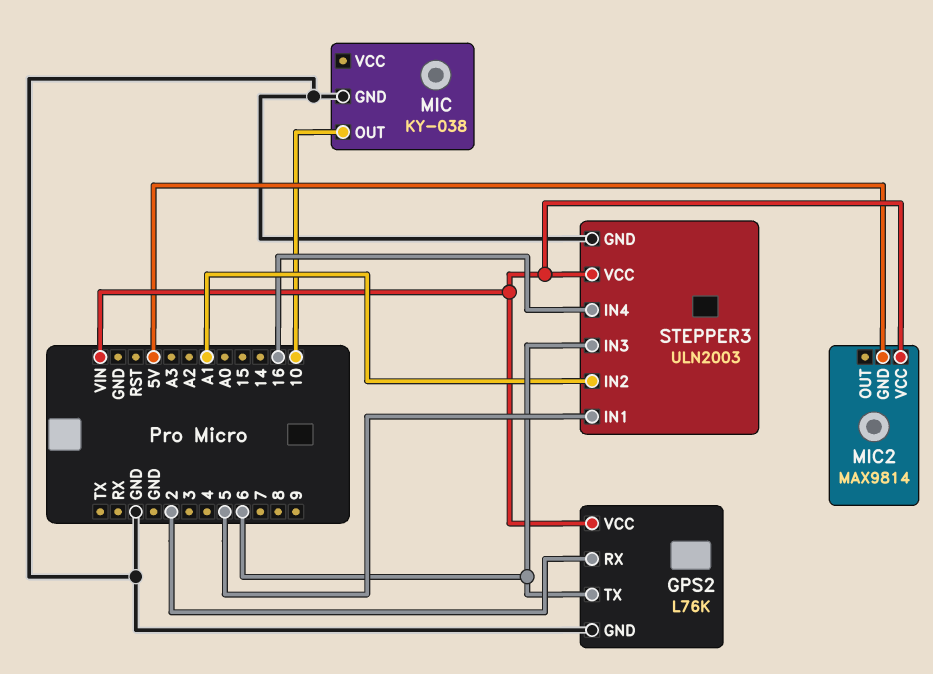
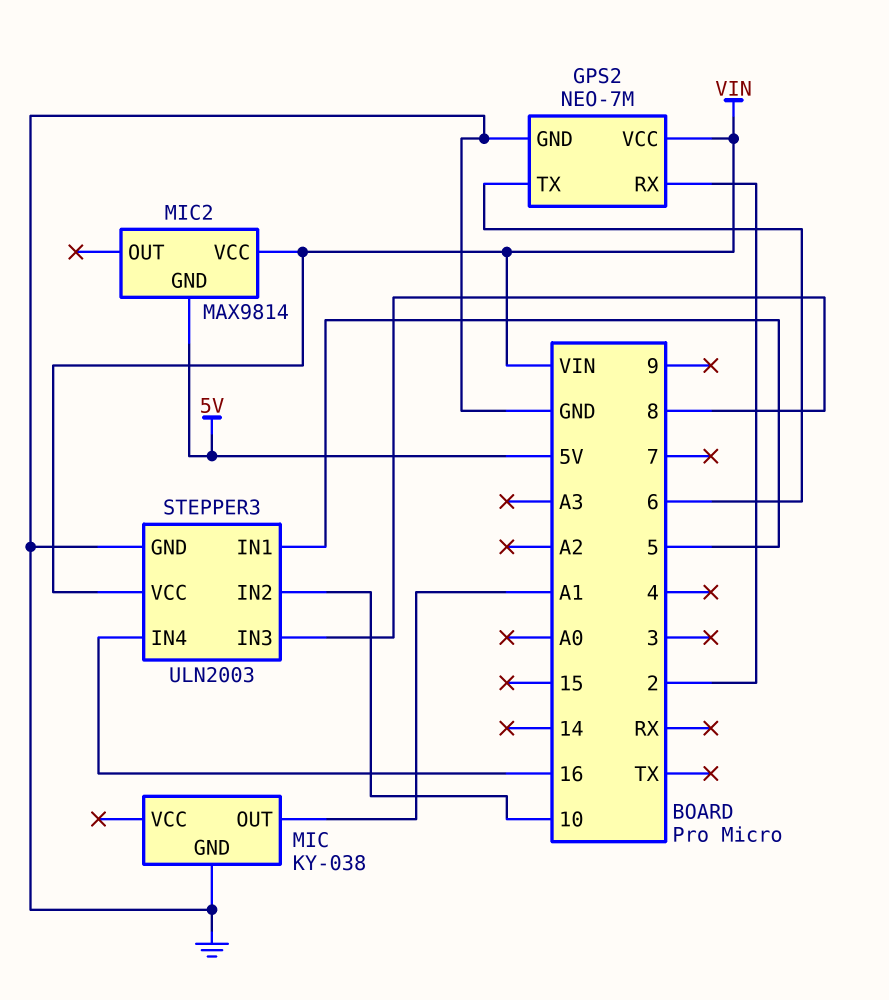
GPS2: L76K -> NEO-7M
MIC pin OUT: 10 -> A1
STEPPER3 pin IN2: A1 -> 10
STEPPER3 pin IN3: 6 -> 8

